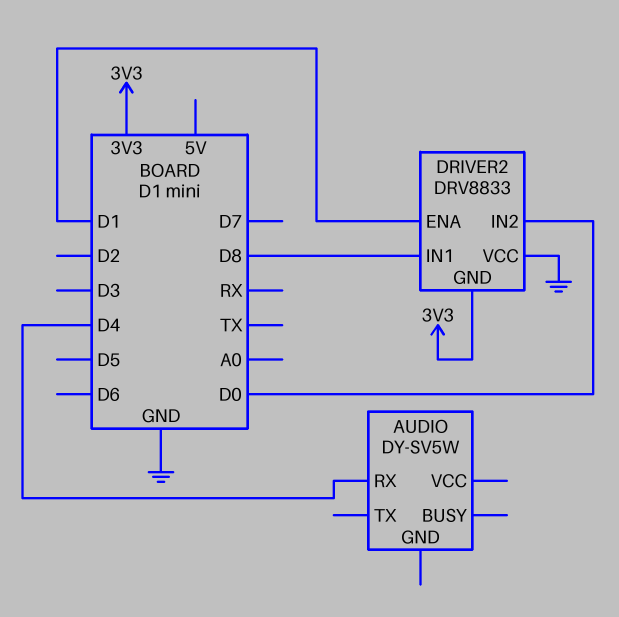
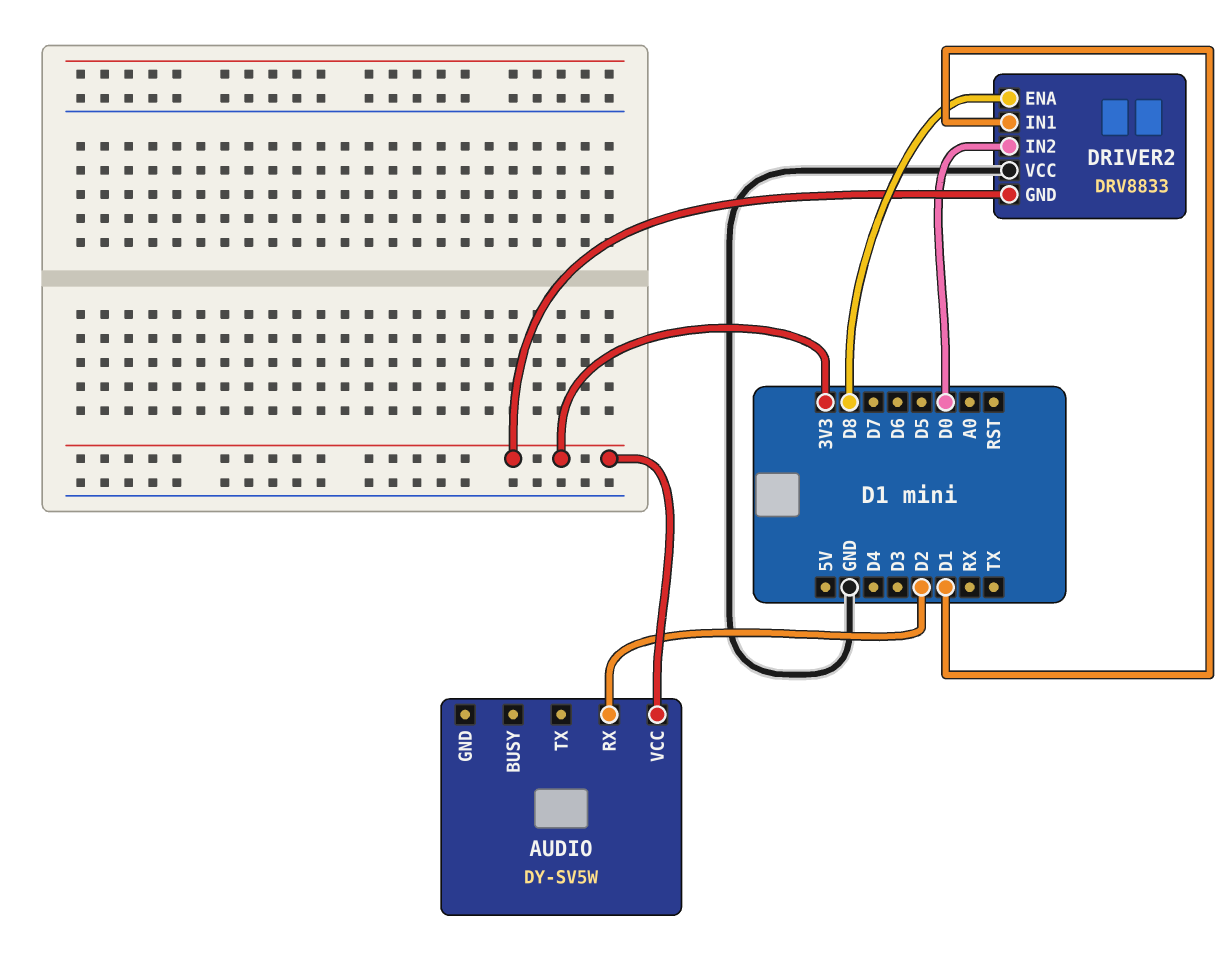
AUDIO pin RX: D4 -> D2
AUDIO pin VCC: none -> 3V3
DRIVER2 pin ENA: D1 -> D8
DRIVER2 pin IN1: D8 -> D1

